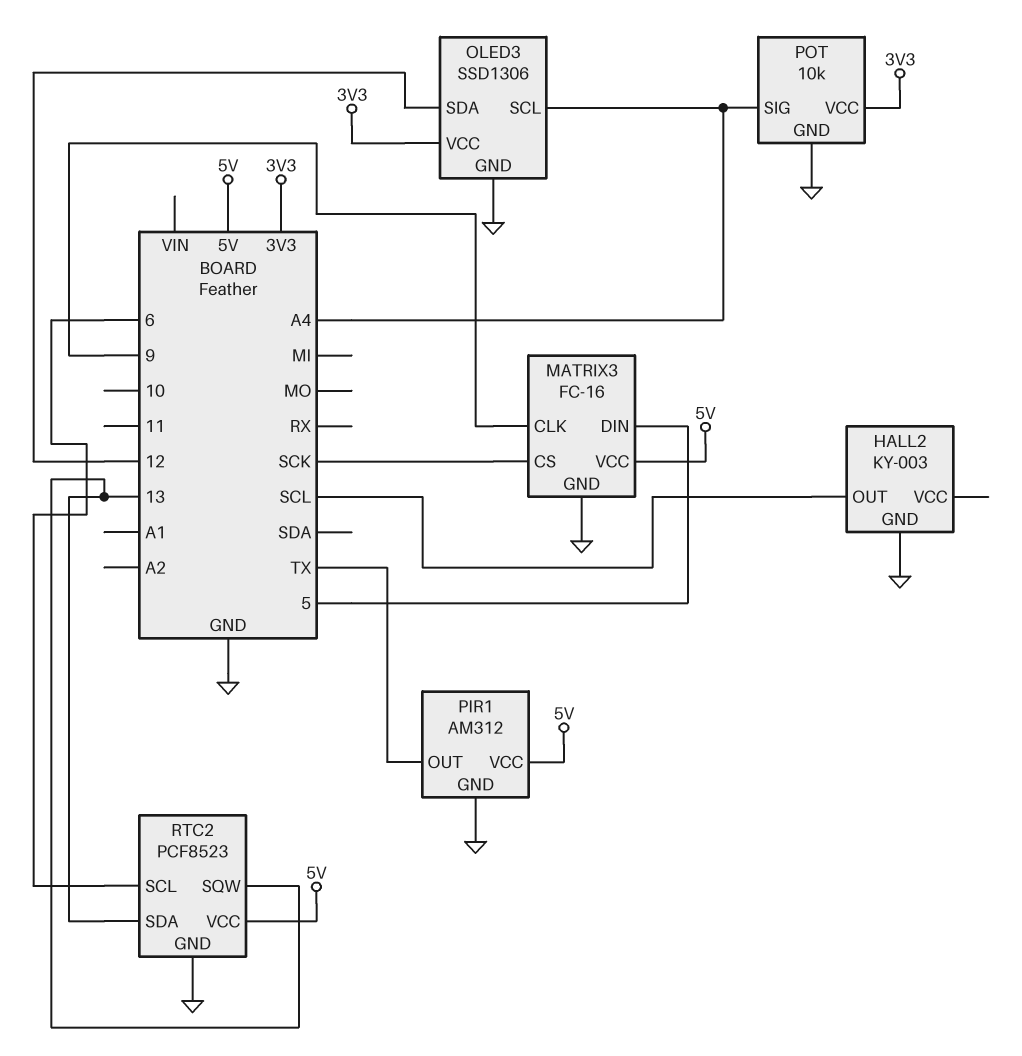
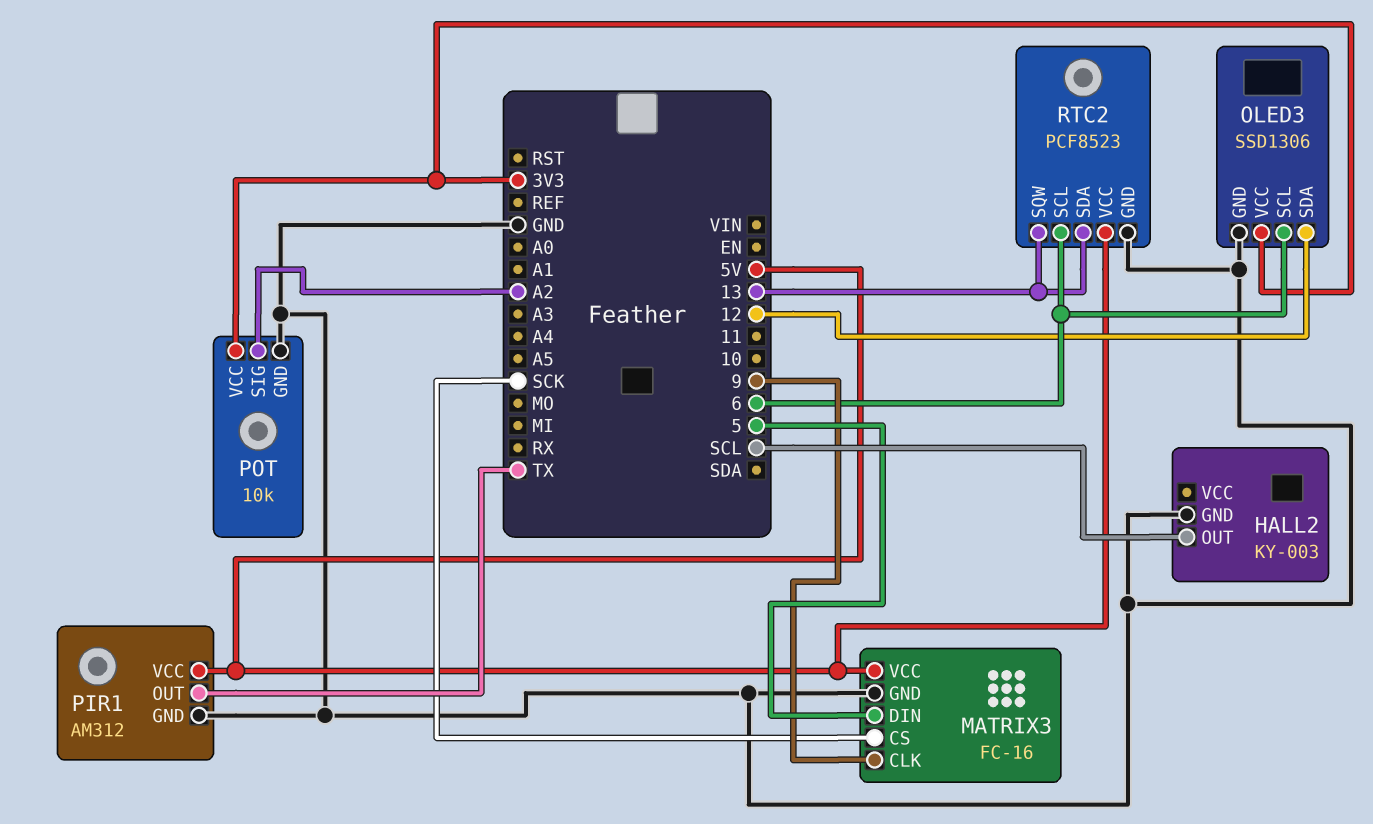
OLED3 pin SCL: A4 -> 6
POT pin SIG: A4 -> A2

